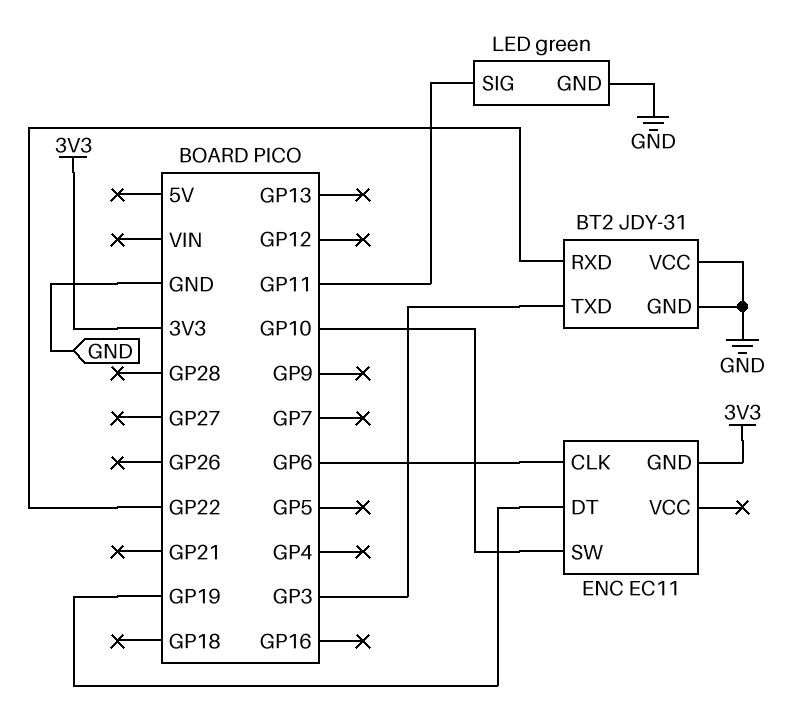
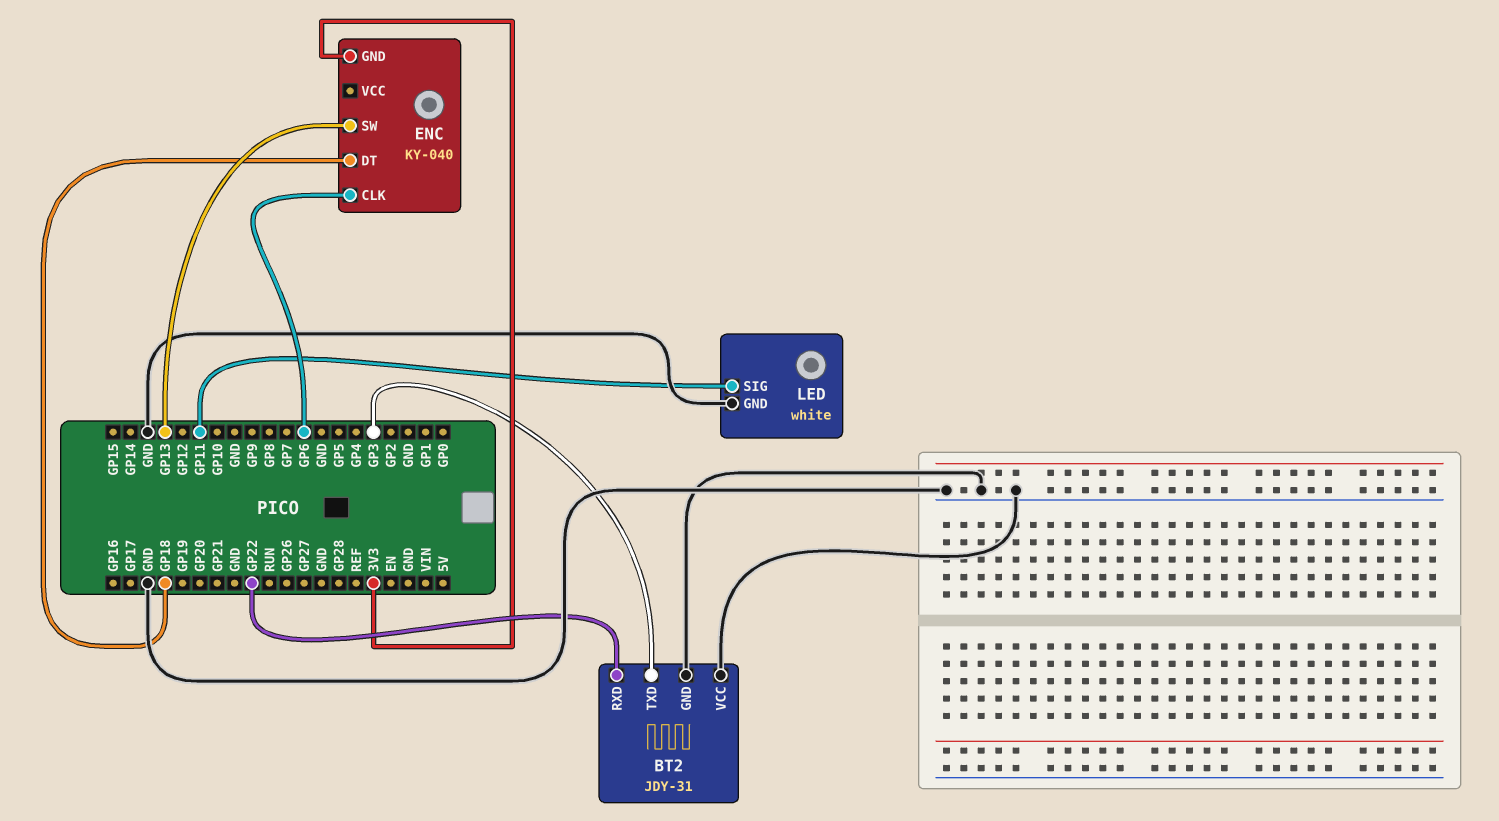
ENC: EC11 -> KY-040
ENC pin DT: GP19 -> GP18
ENC pin SW: GP10 -> GP13
LED: green -> white

